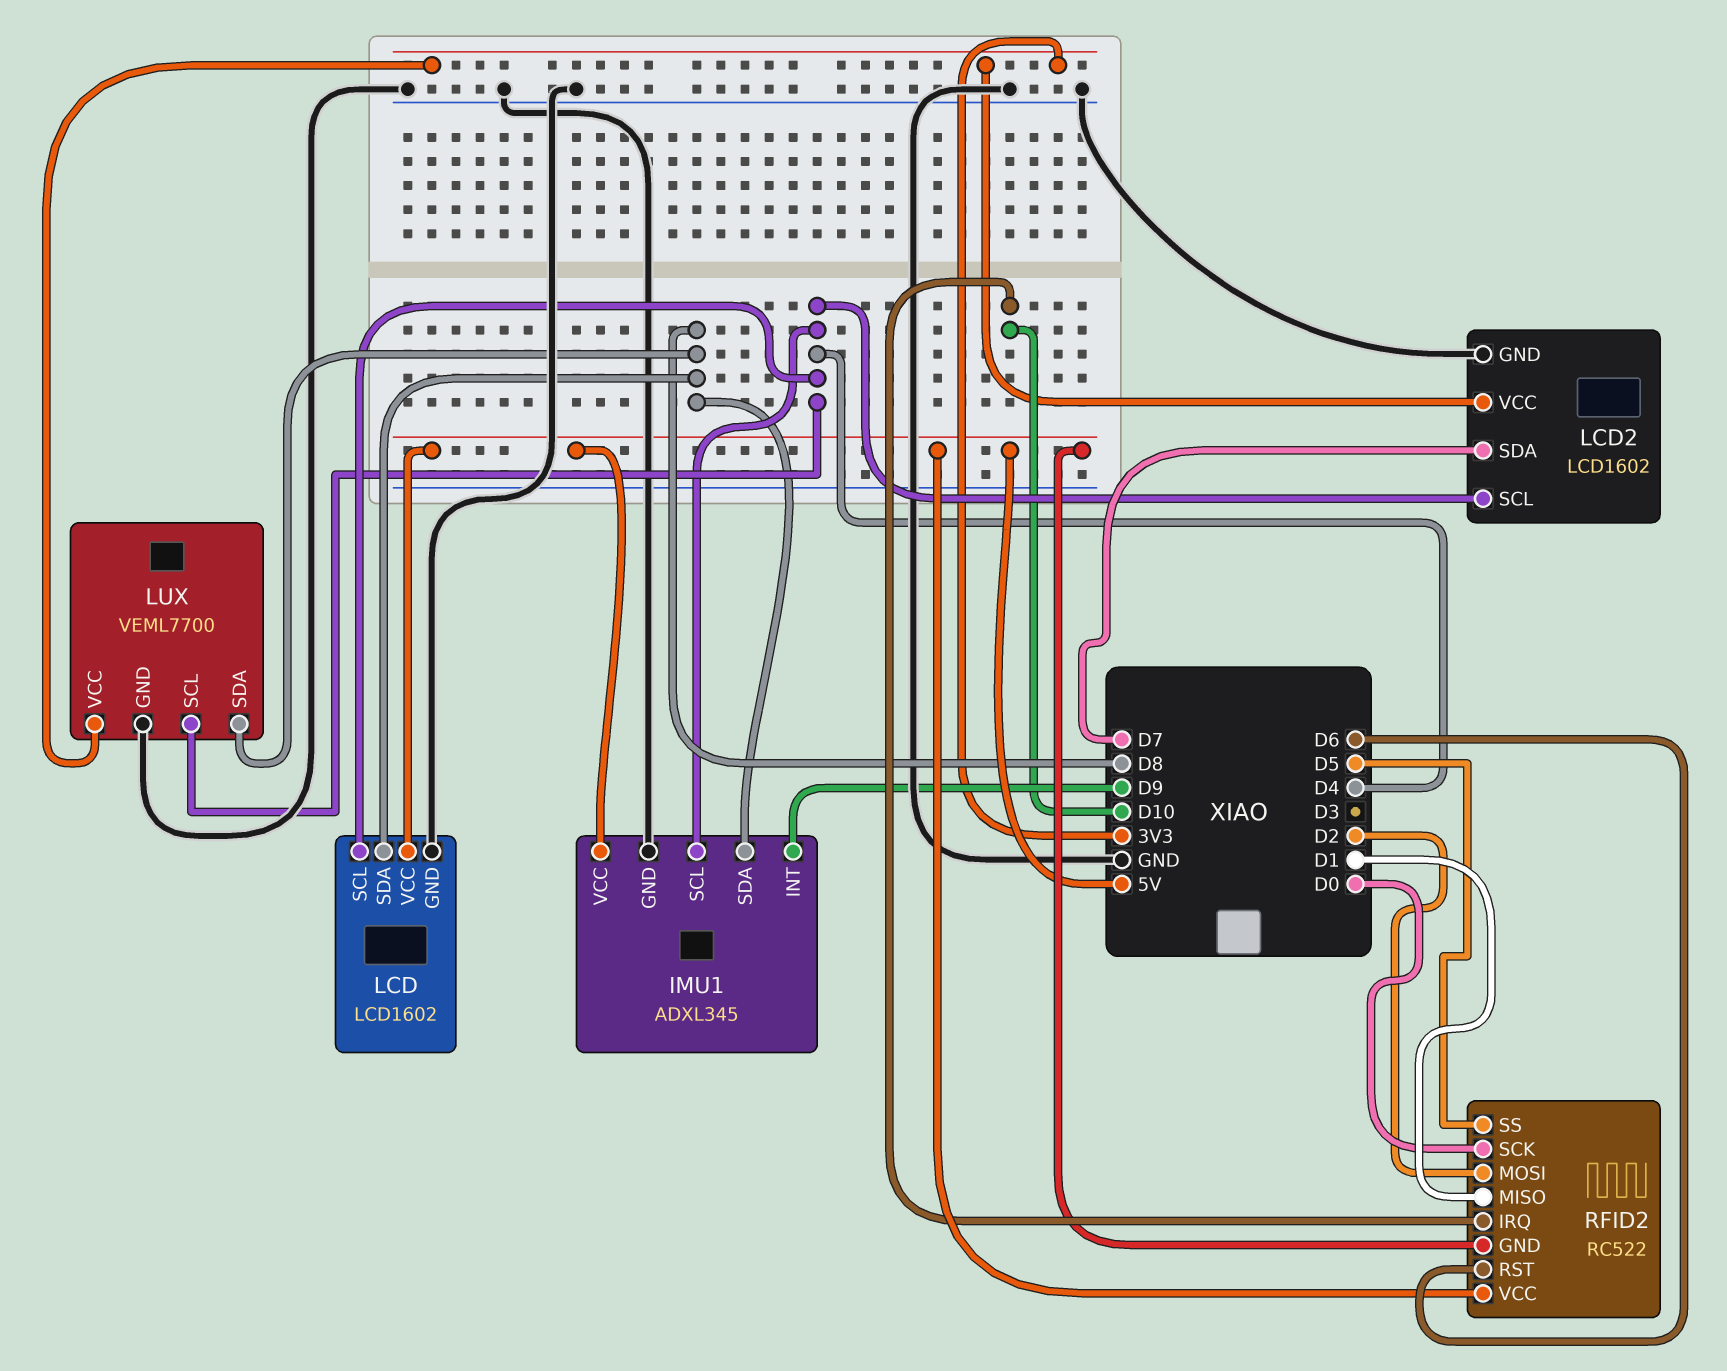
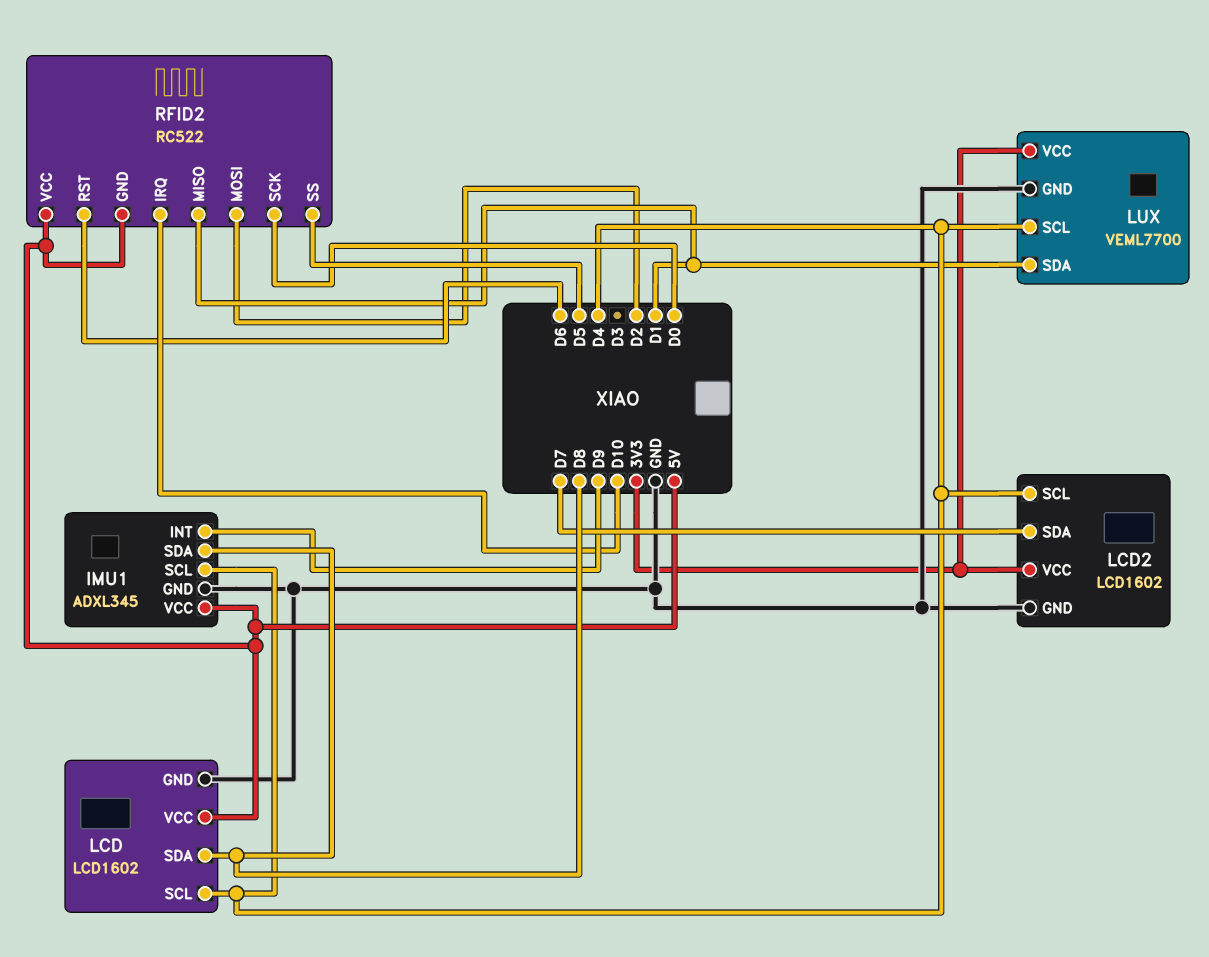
LUX pin SDA: D8 -> D1

